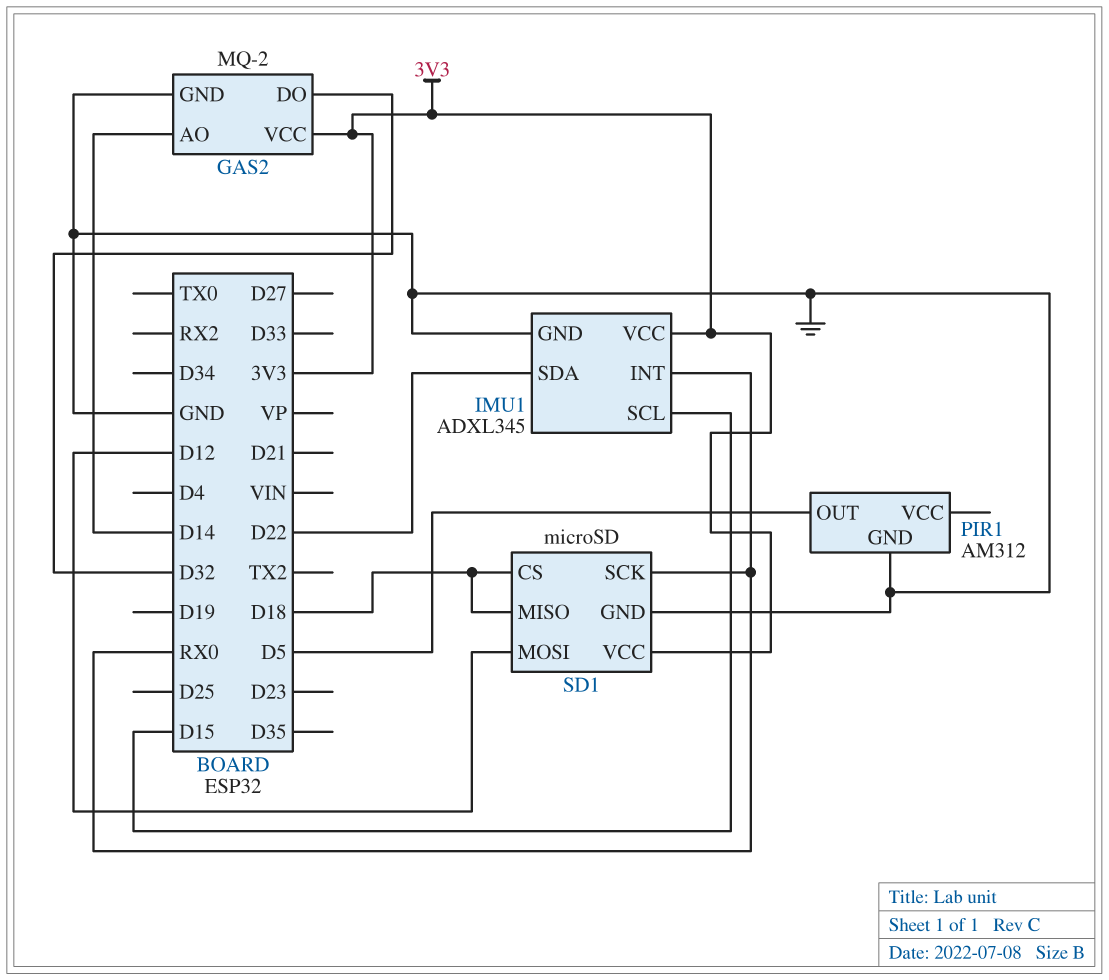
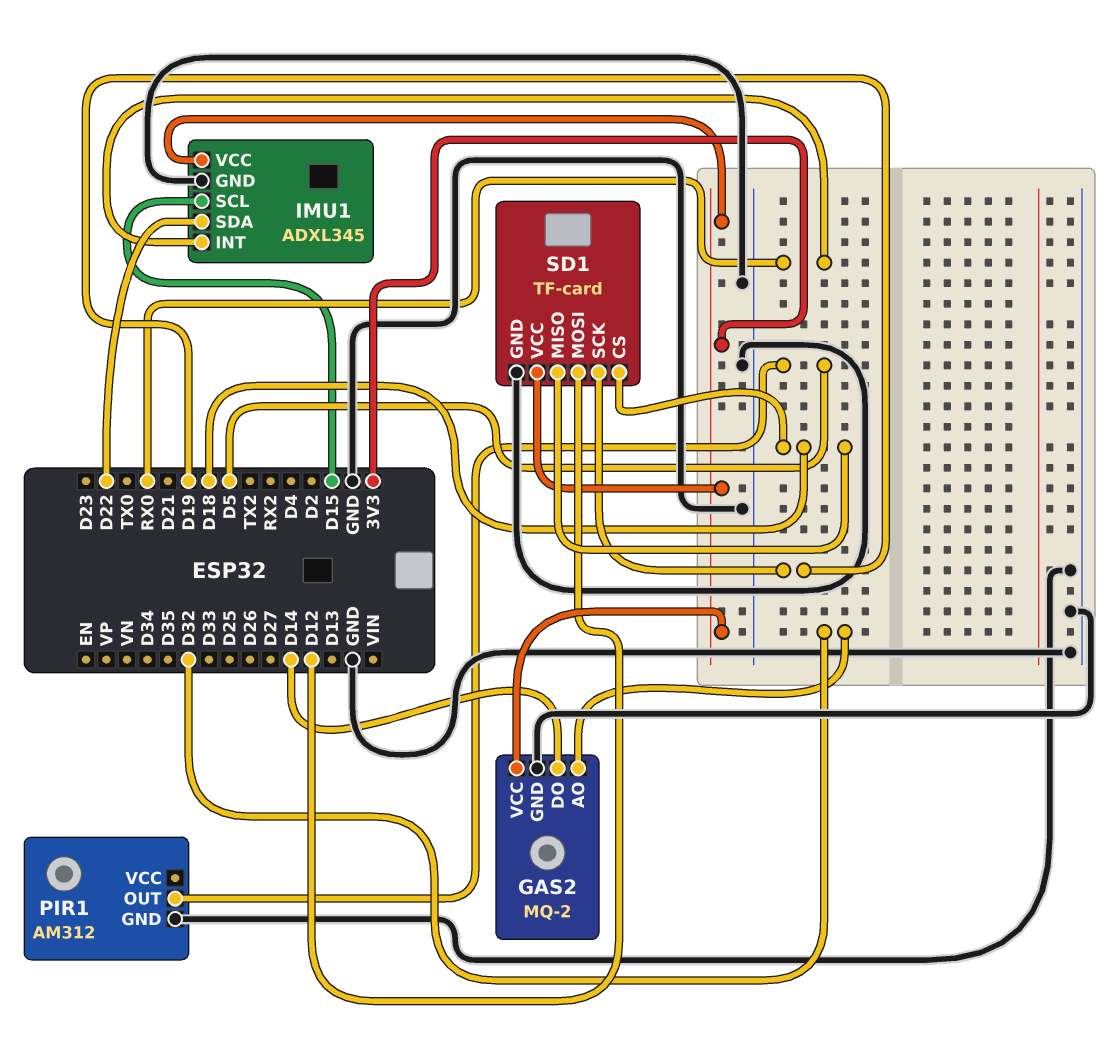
GAS2 pin AO: D14 -> D32
GAS2 pin DO: D32 -> D14
SD1: microSD -> TF-card
SD1 pin SCK: RX0 -> D19

